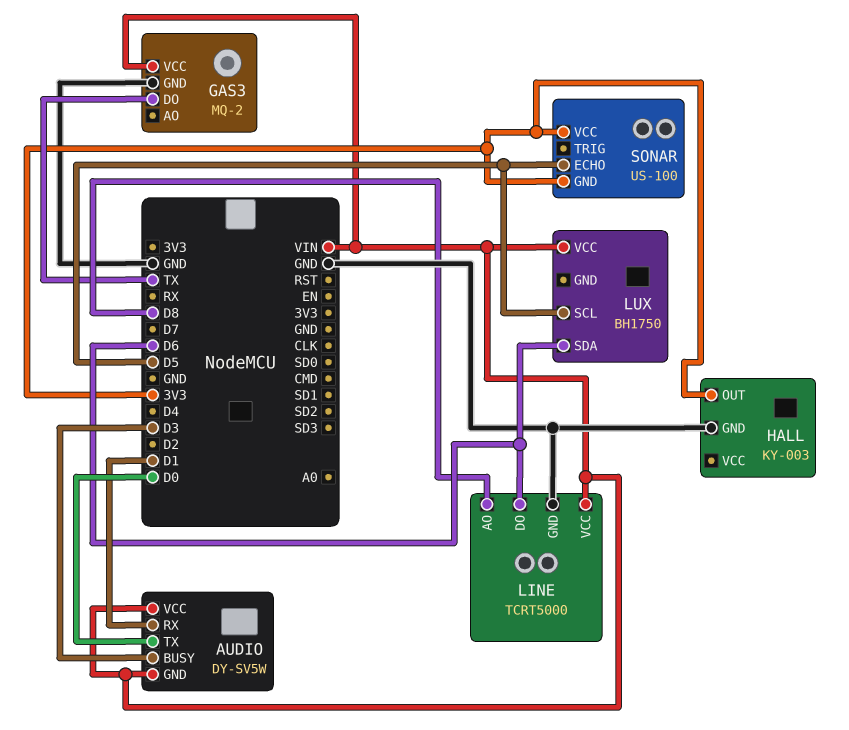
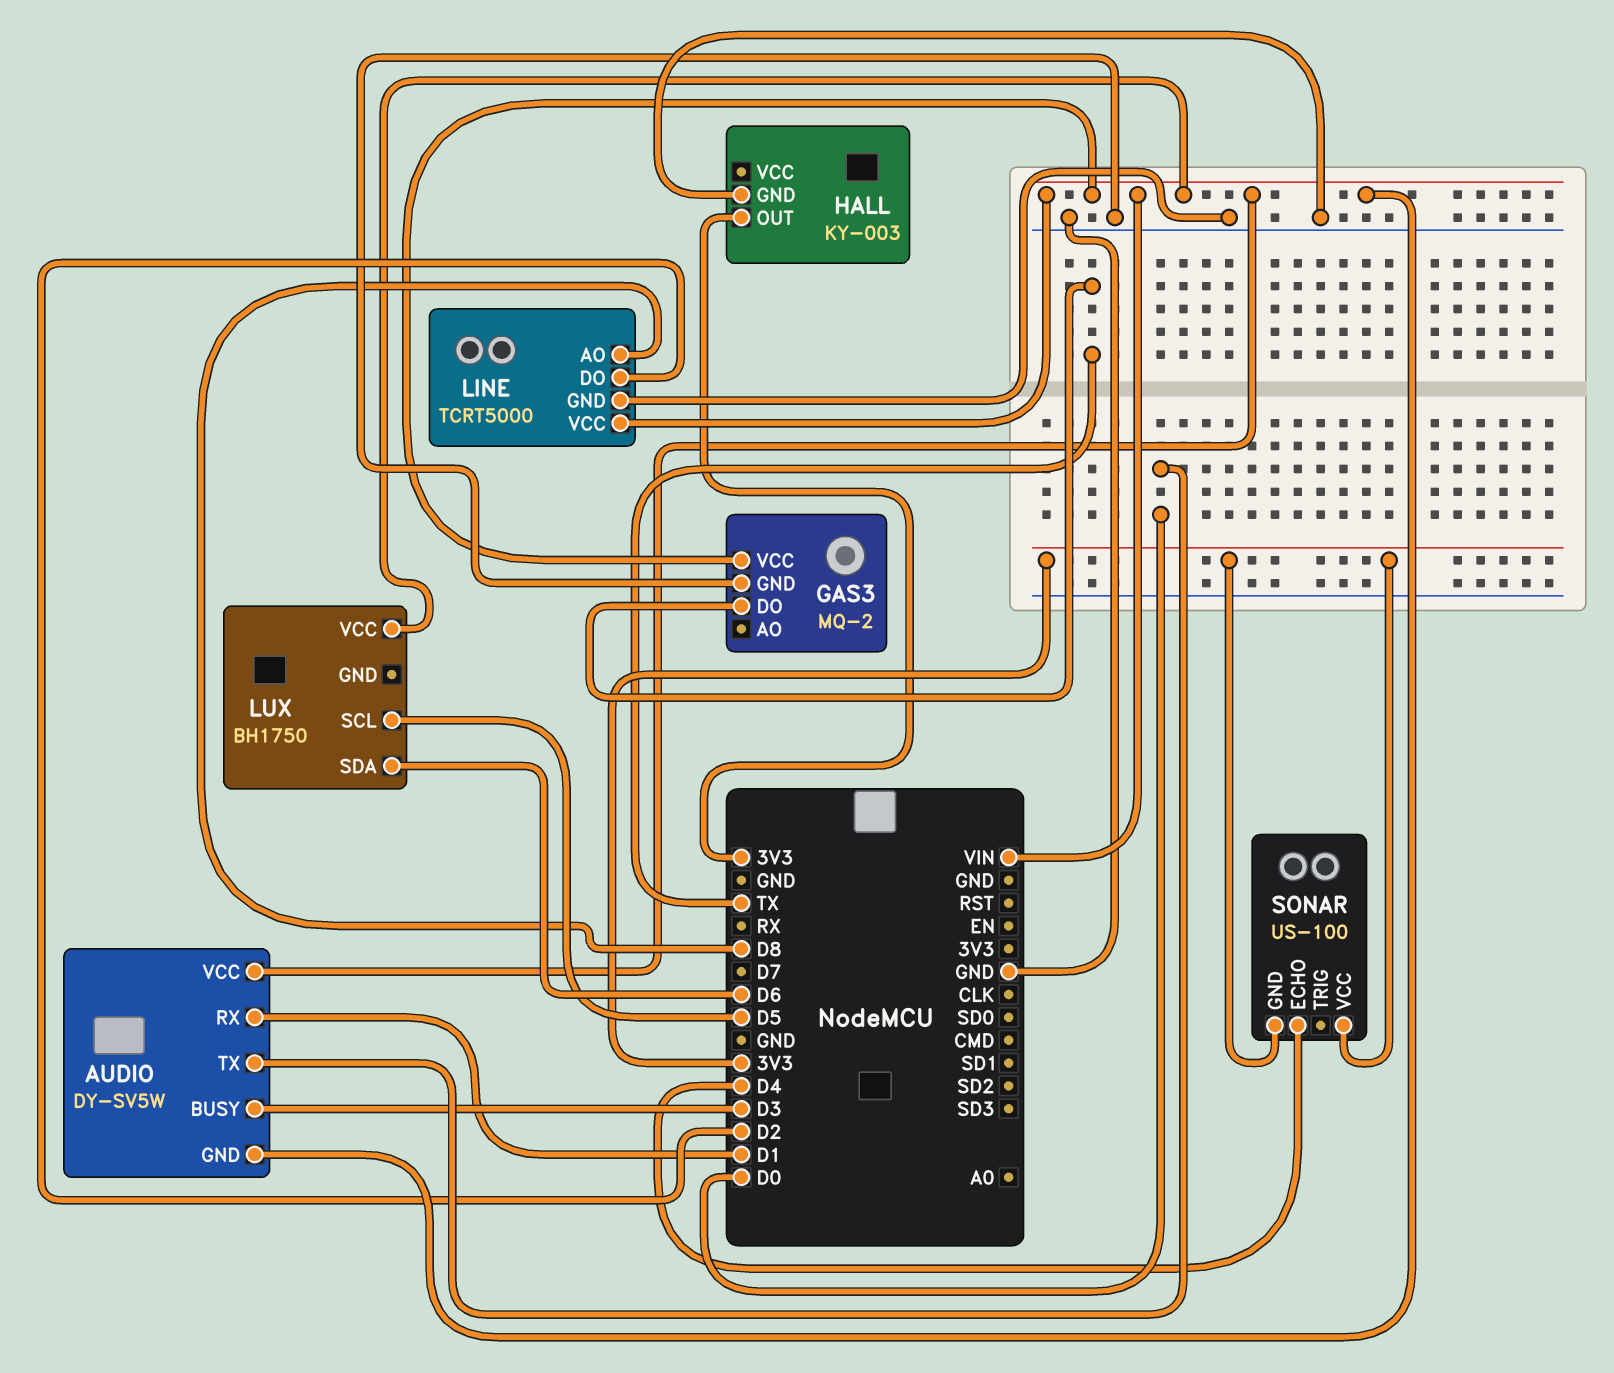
LINE pin DO: D6 -> D2
SONAR pin ECHO: D5 -> D4

